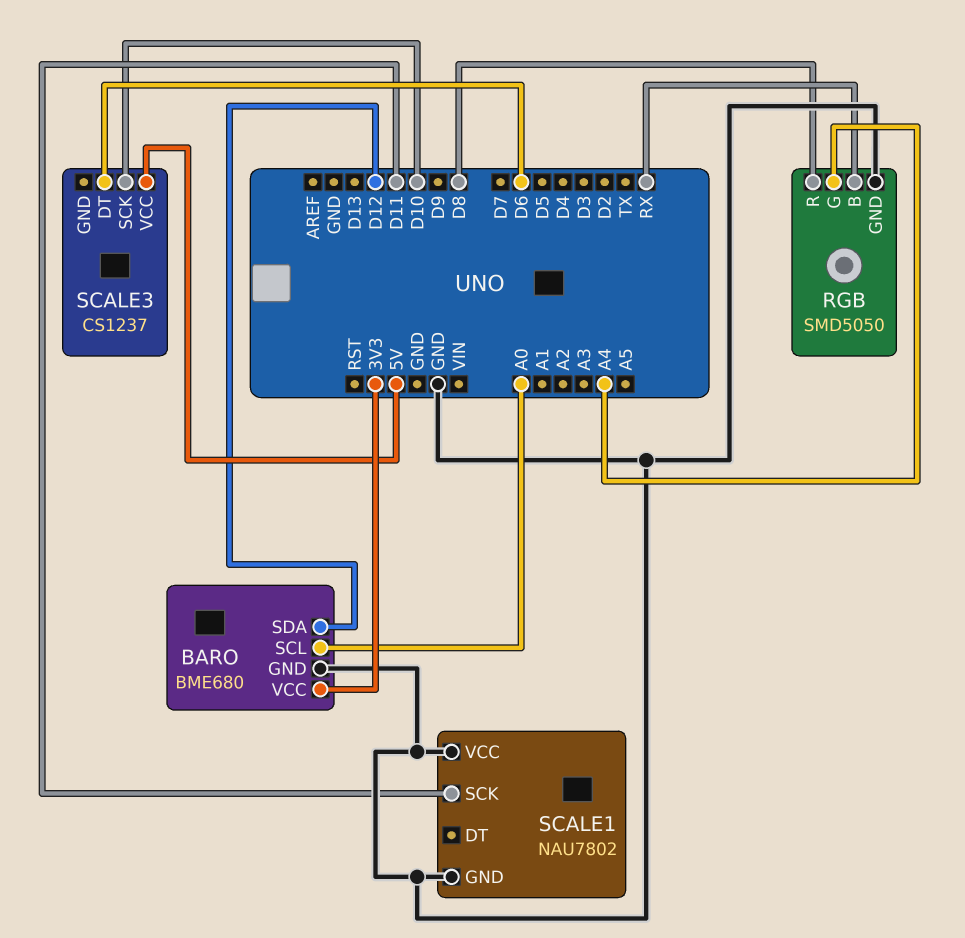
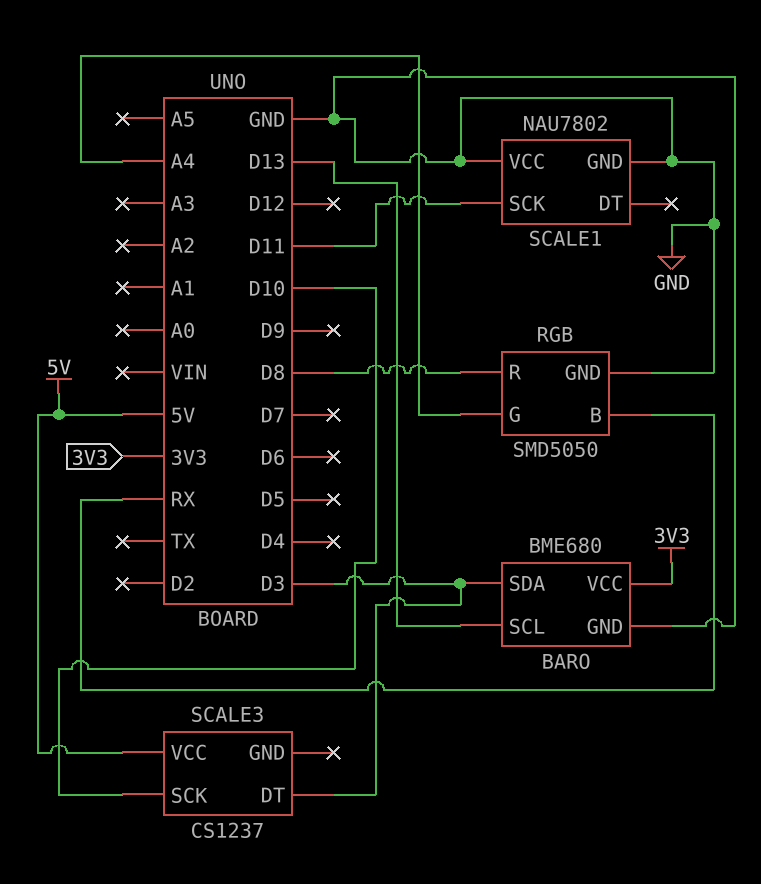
BARO pin SCL: A0 -> D13
BARO pin SDA: D12 -> D3
SCALE3 pin DT: D6 -> D3

